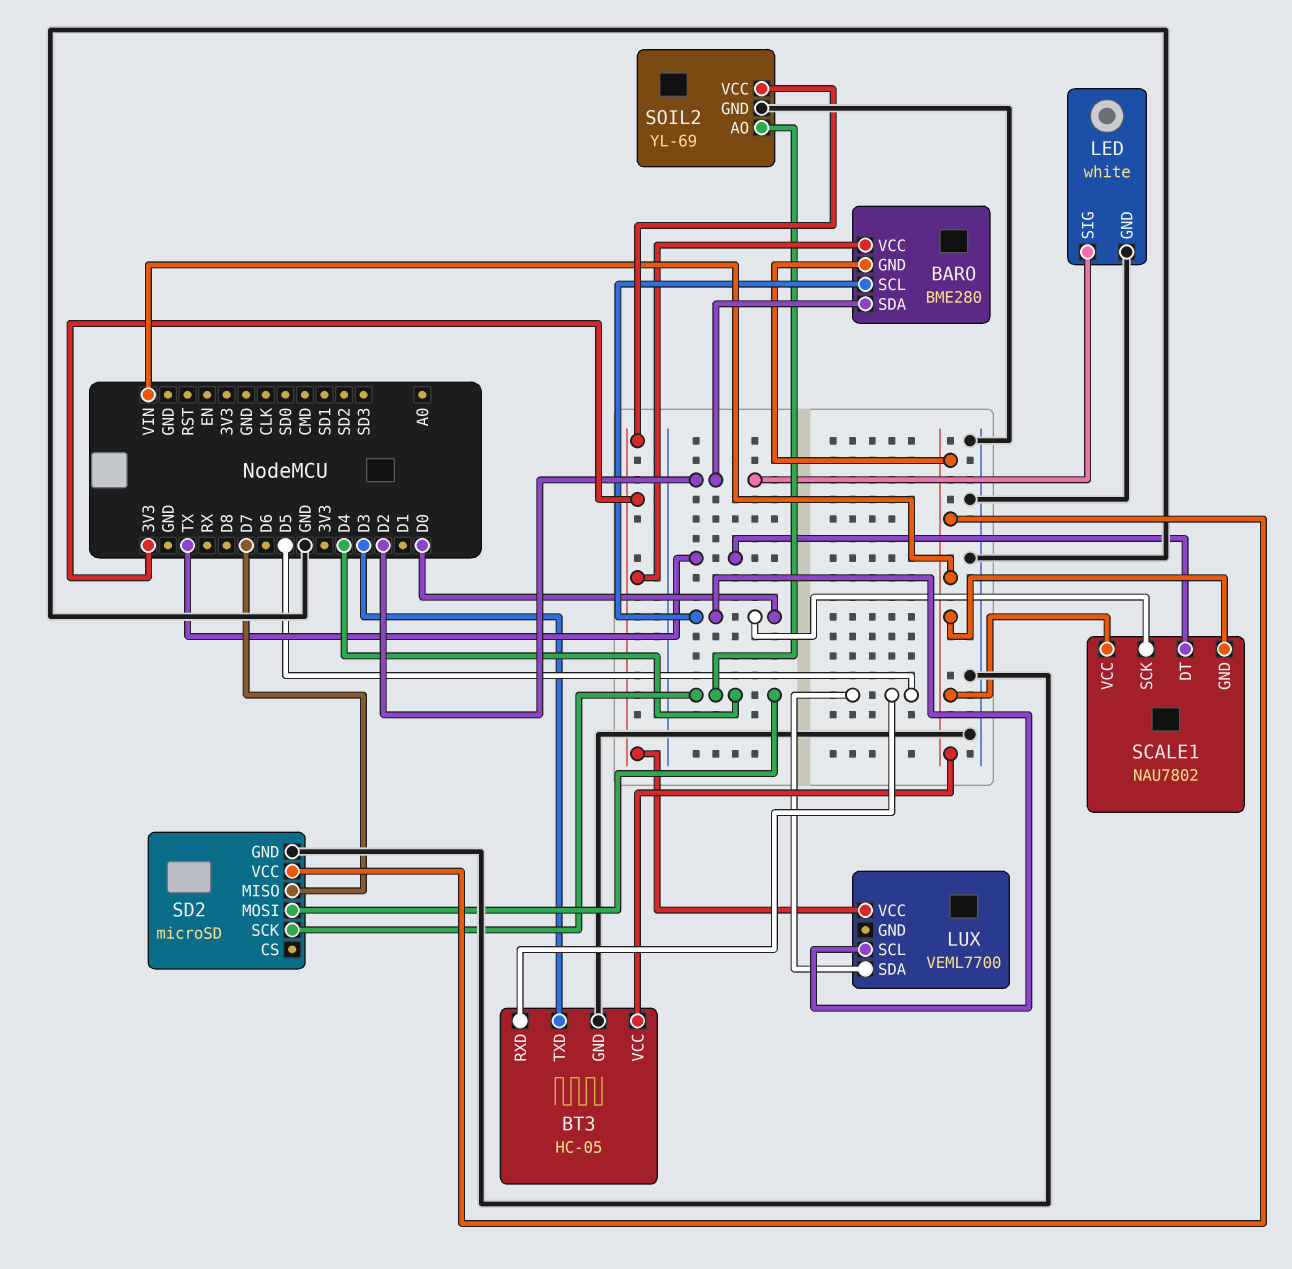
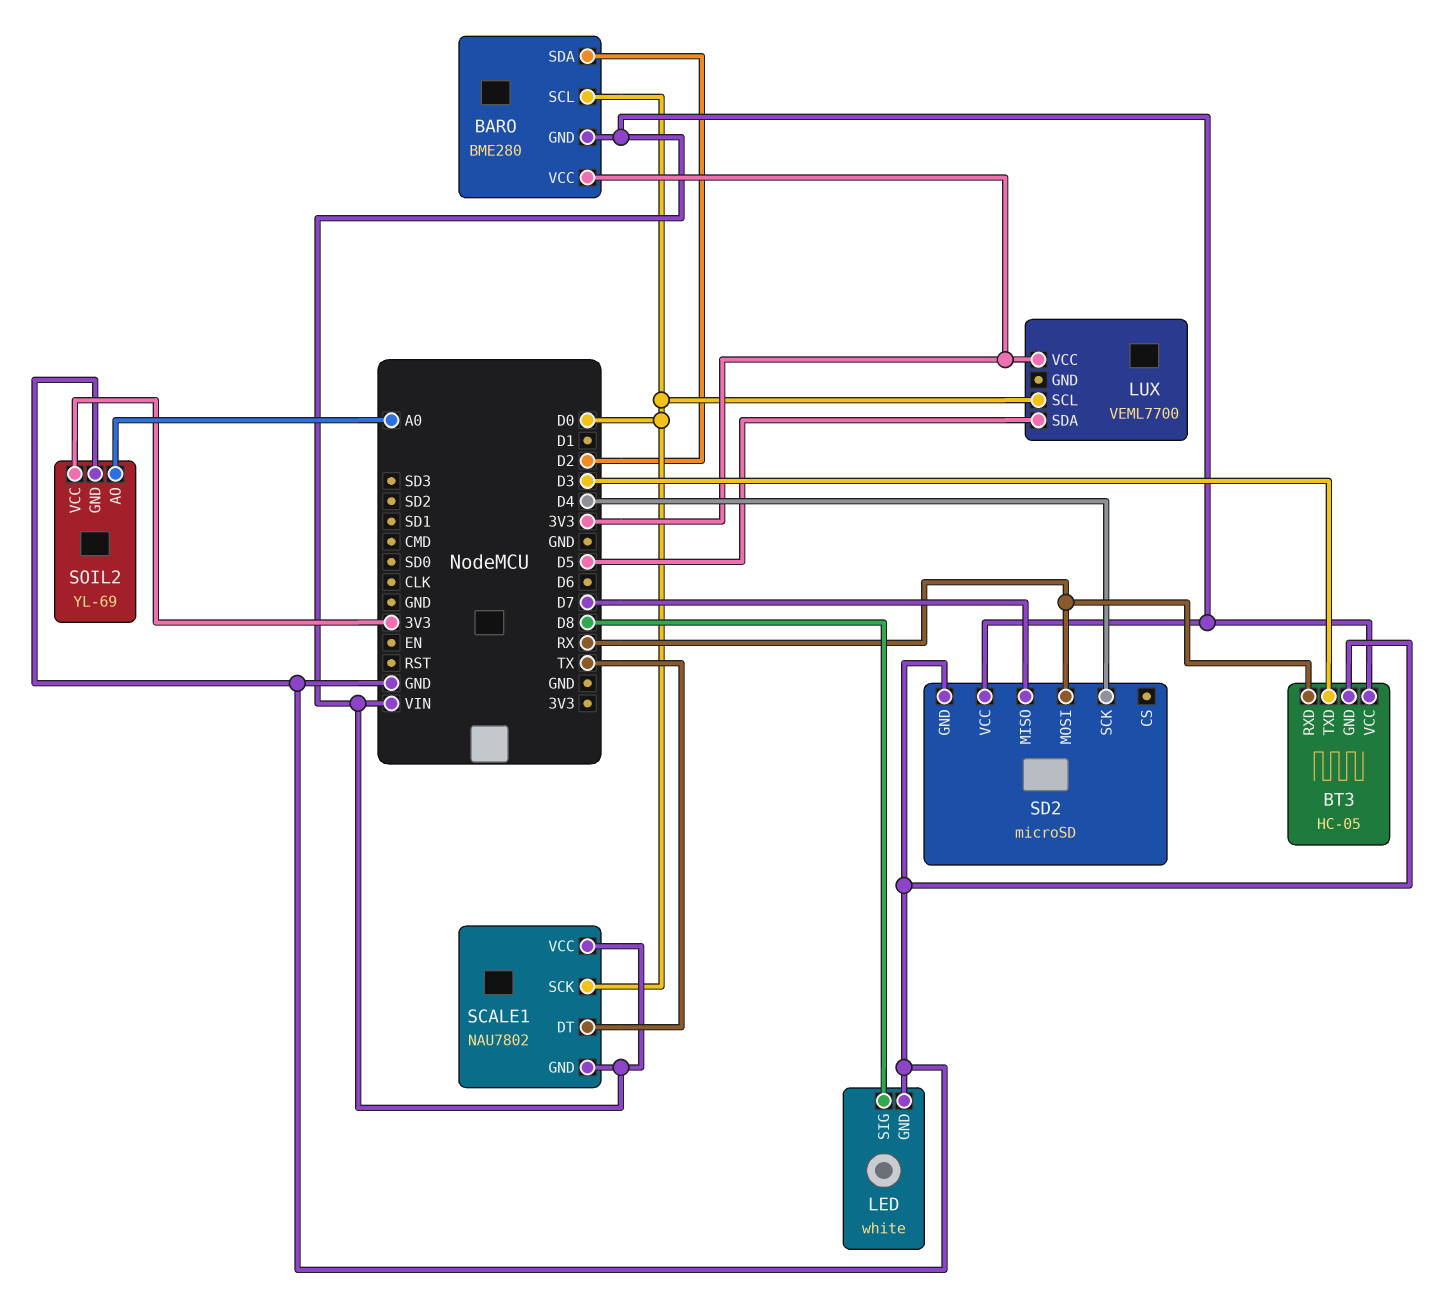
BT3 pin RXD: D5 -> RX
LED pin SIG: D2 -> D8
SD2 pin MOSI: D4 -> RX
SOIL2 pin AO: D4 -> A0

